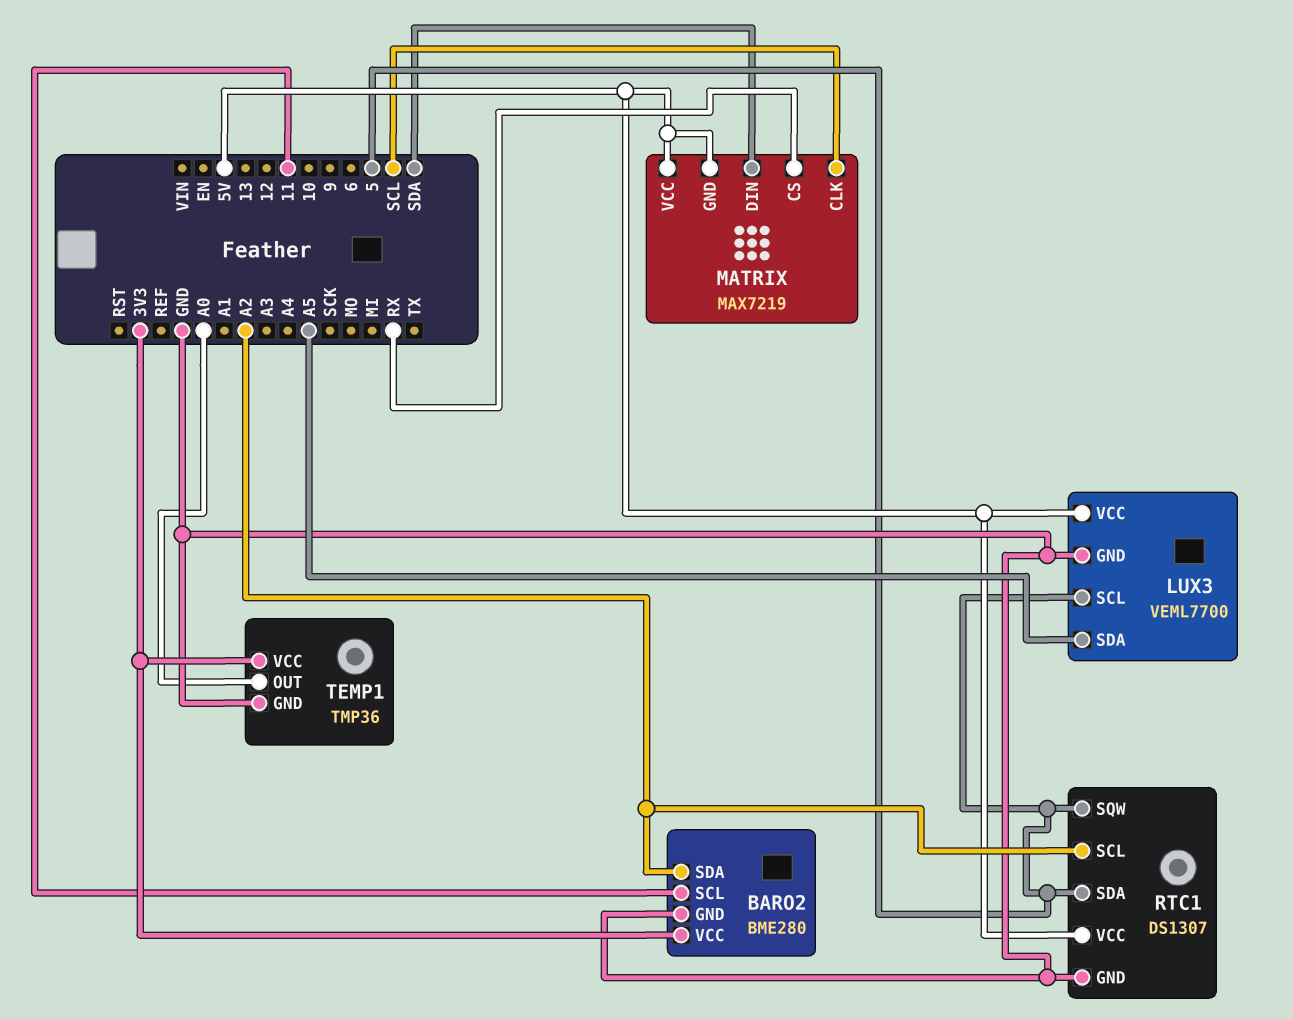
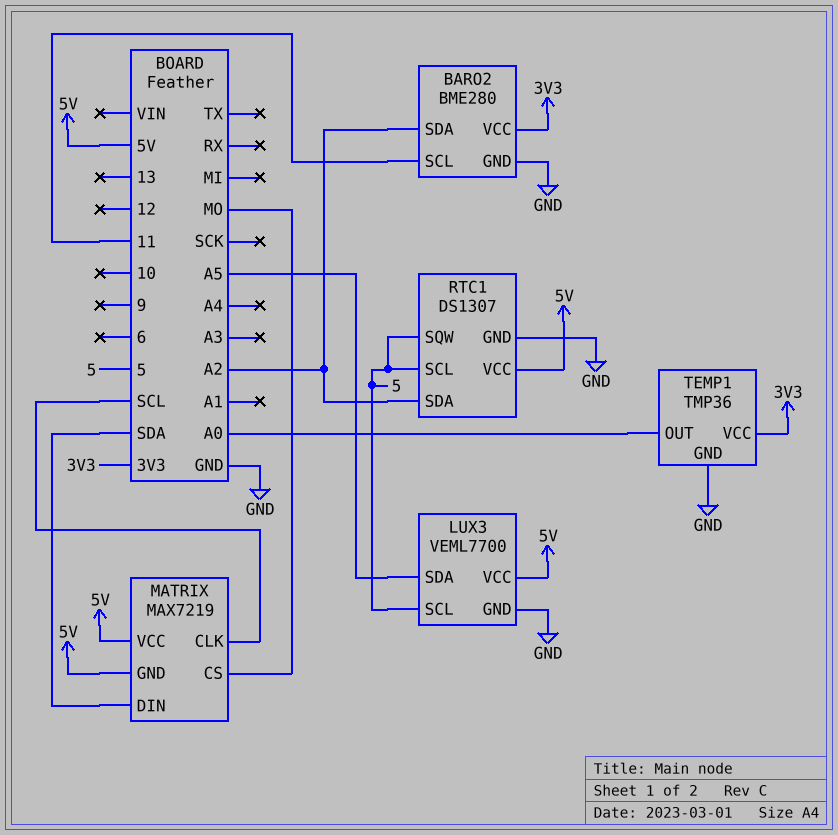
MATRIX pin CS: RX -> MO
RTC1 pin SCL: A2 -> 5
RTC1 pin SDA: 5 -> A2

